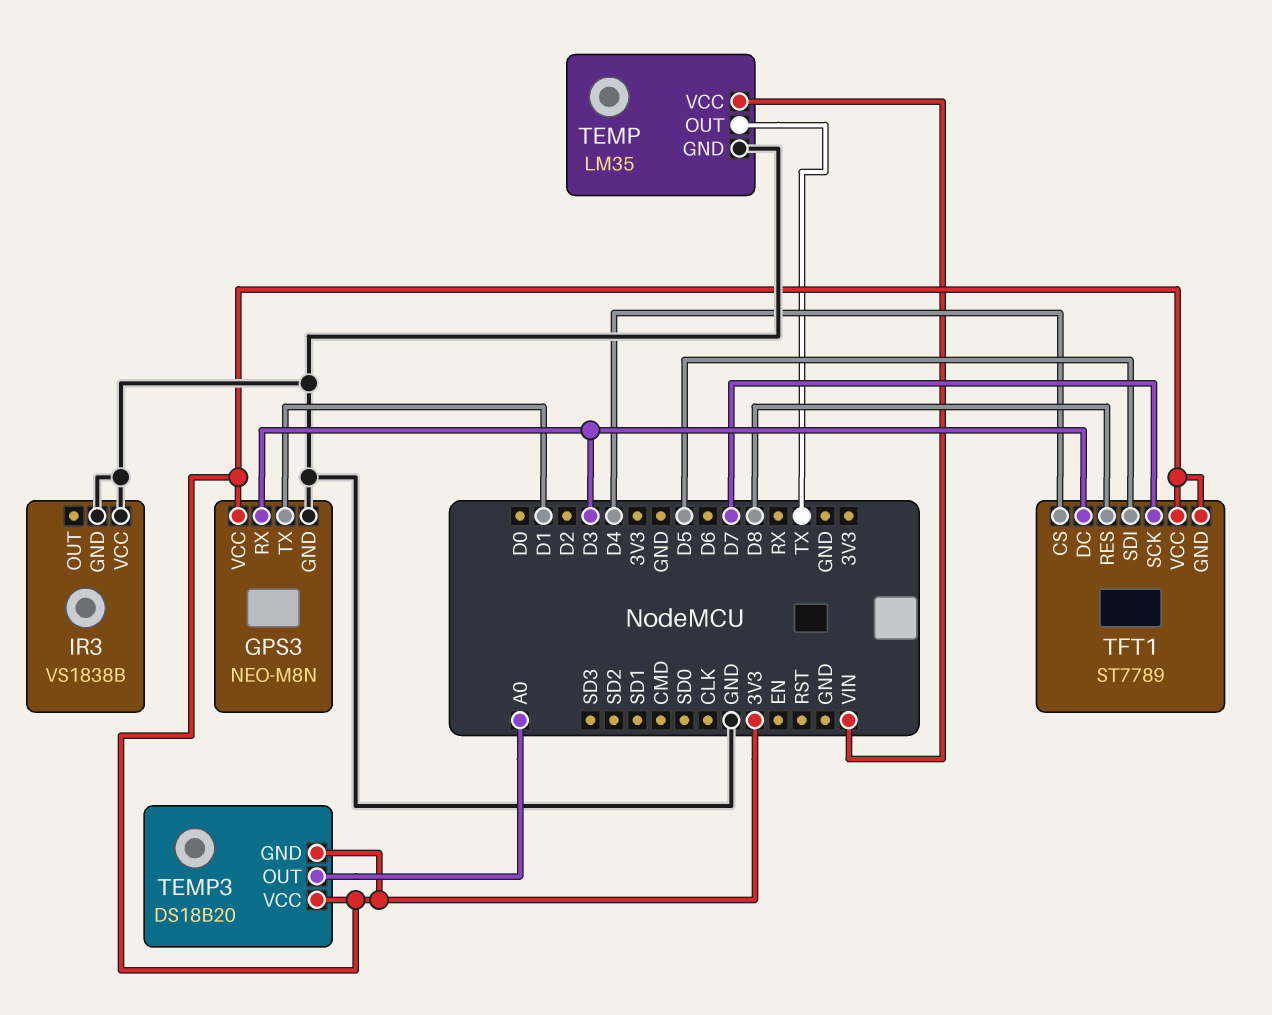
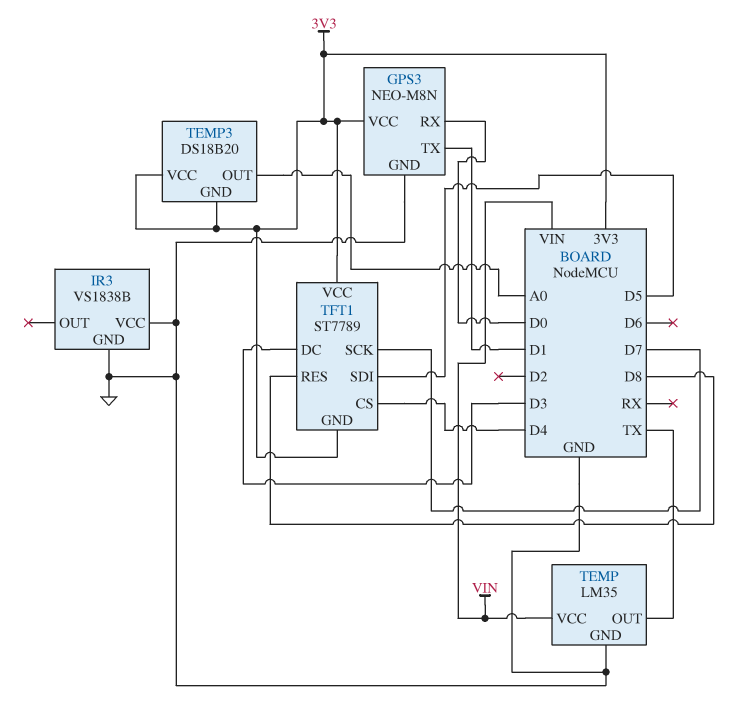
GPS3 pin RX: D3 -> D0

